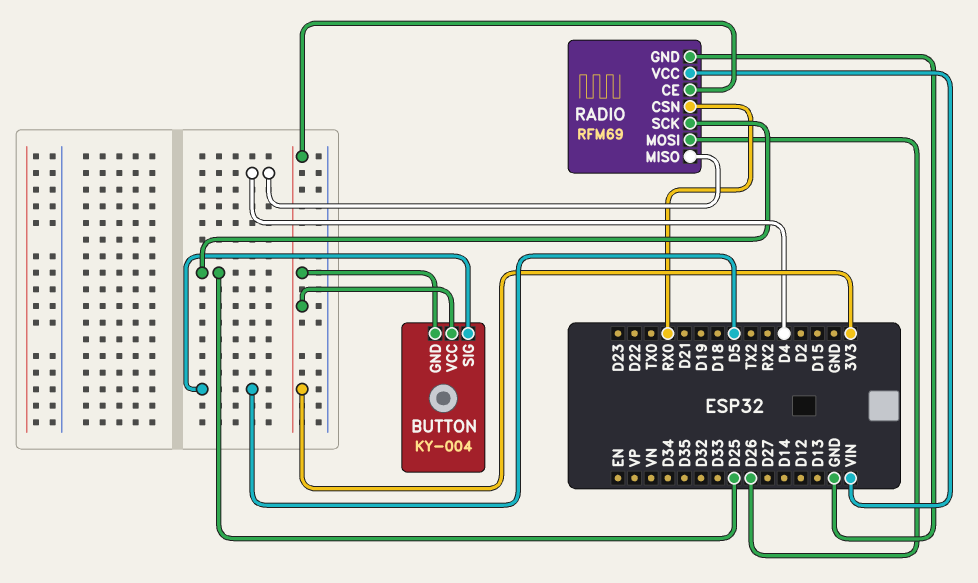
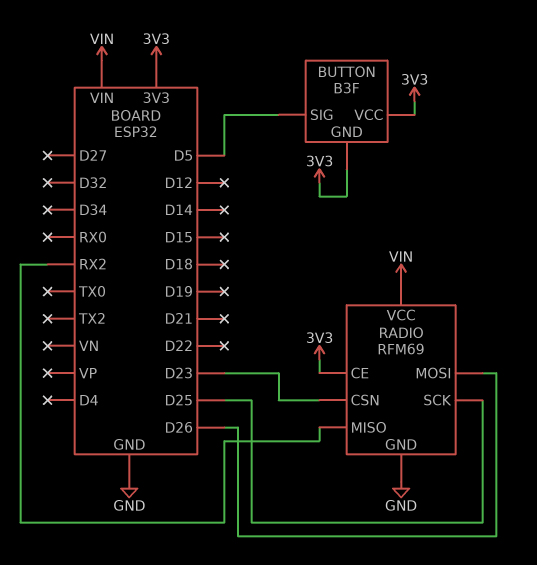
BUTTON: KY-004 -> B3F
RADIO pin CSN: RX0 -> D23
RADIO pin MISO: D4 -> RX2

